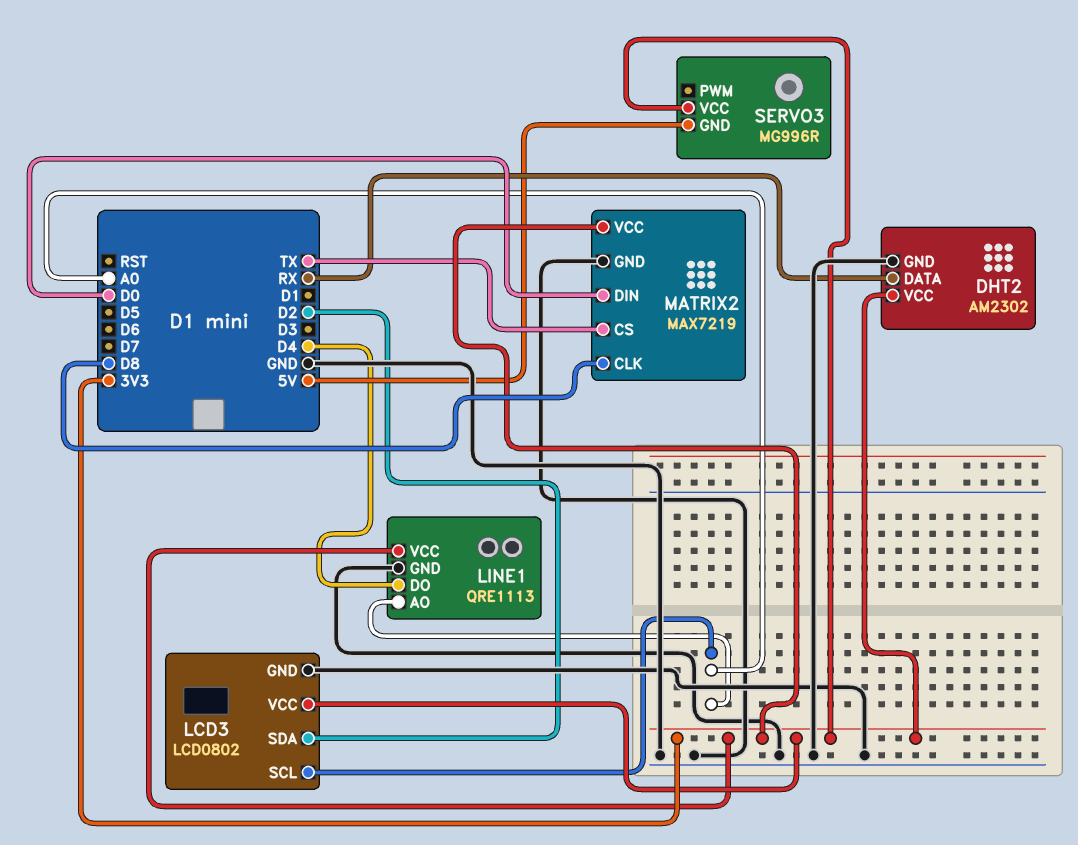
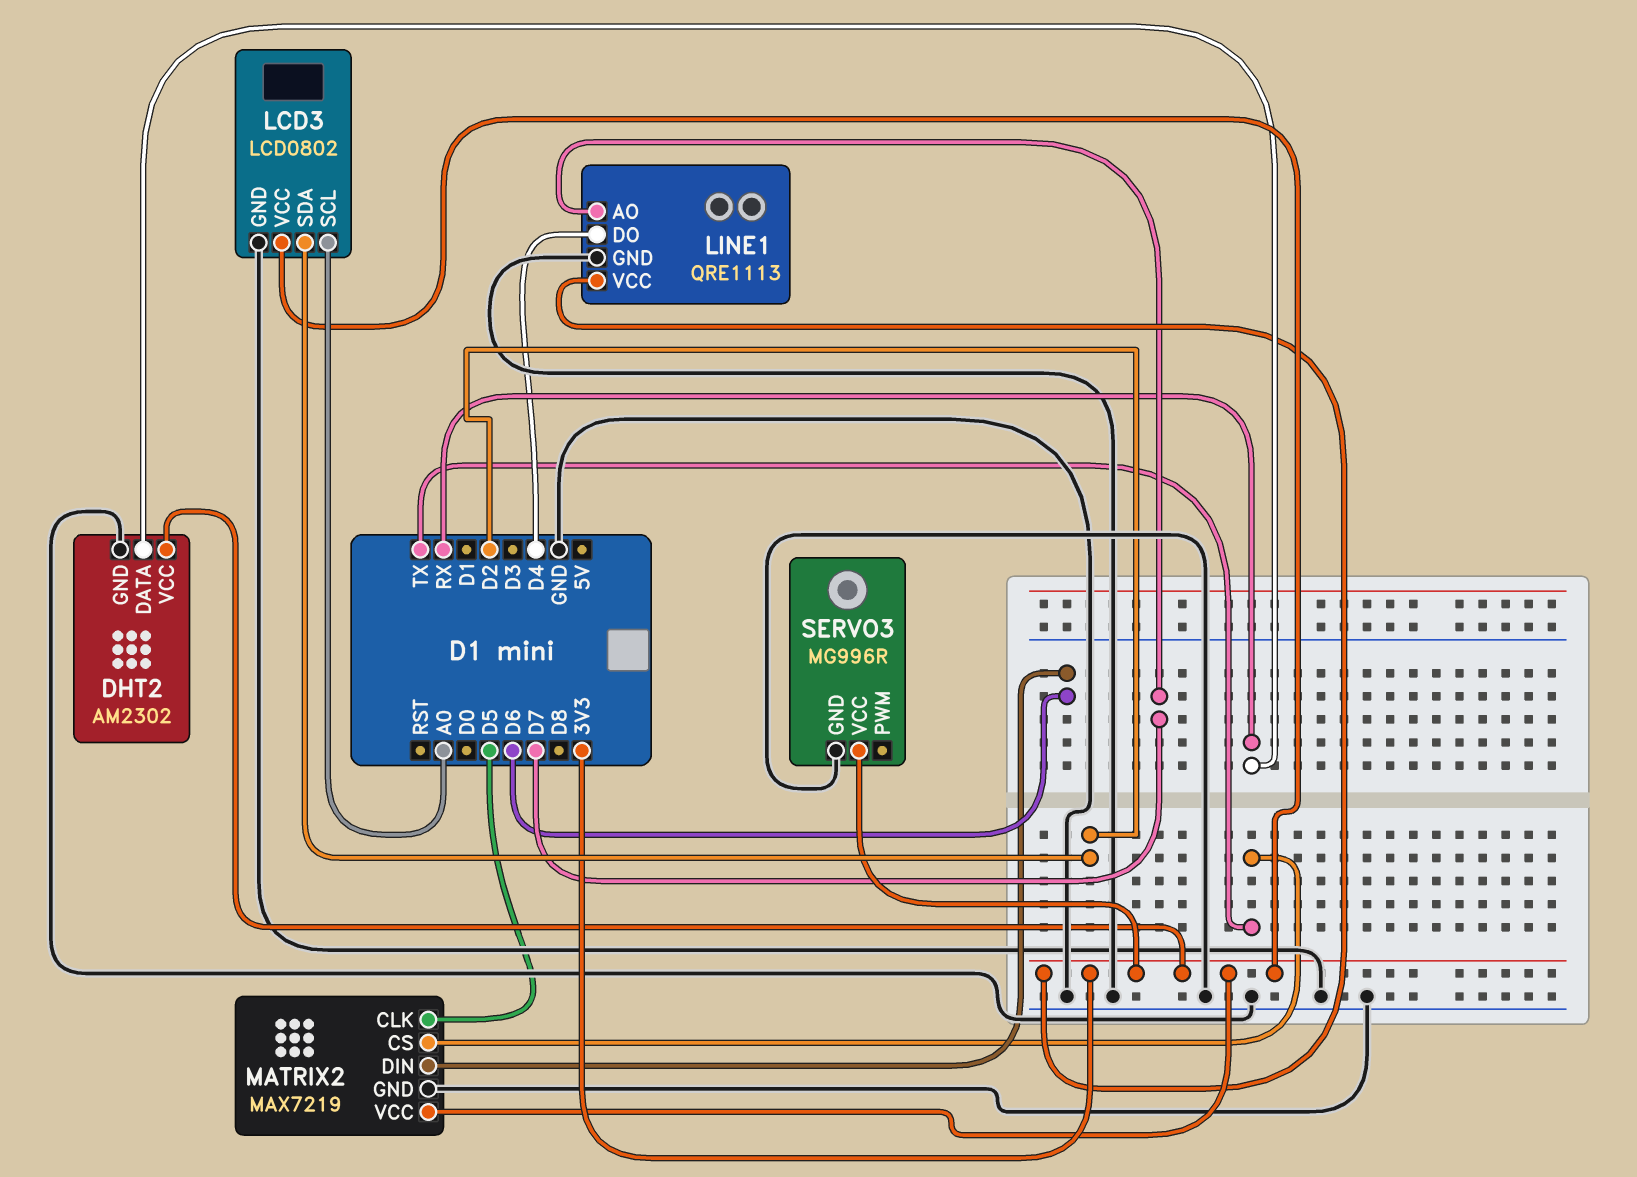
LINE1 pin AO: A0 -> D7
MATRIX2 pin CLK: D8 -> D5
MATRIX2 pin DIN: D0 -> D6
SERVO3 pin GND: 5V -> GND

